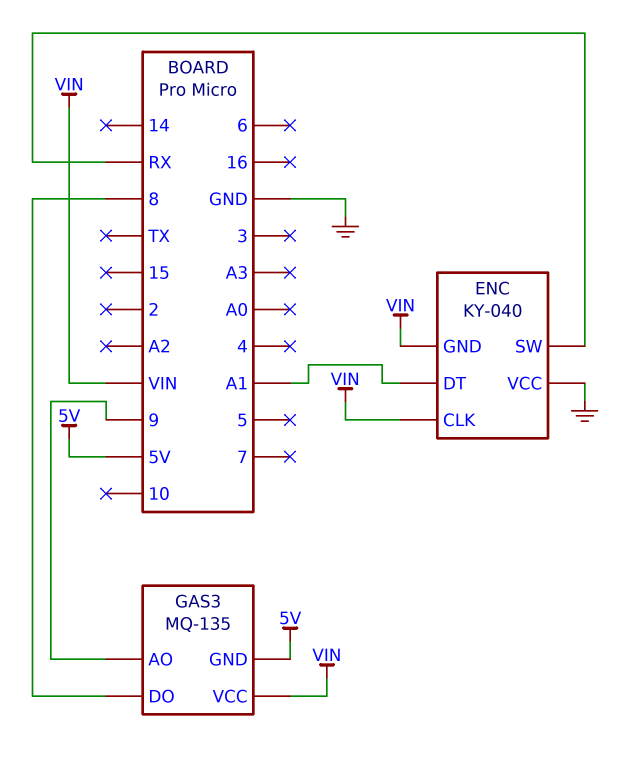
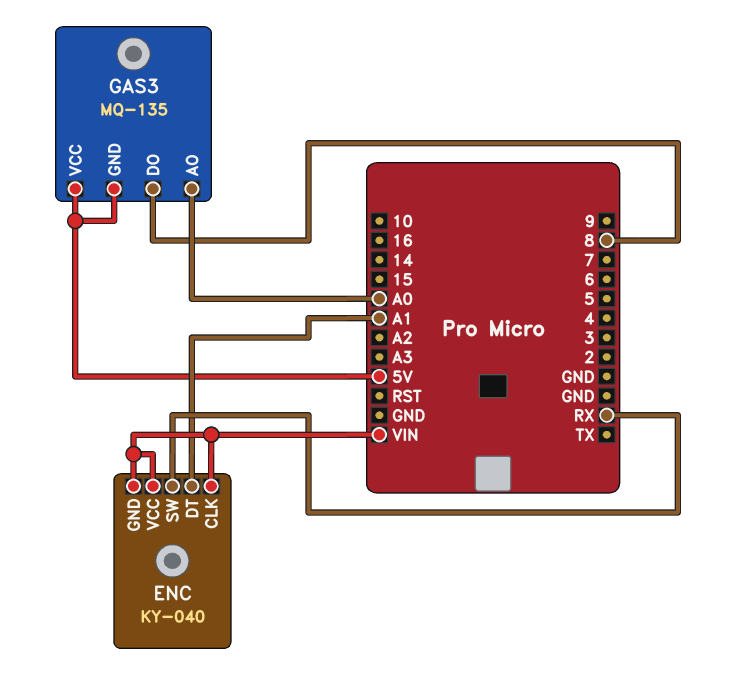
ENC pin VCC: GND -> VIN
GAS3 pin AO: 9 -> A0
GAS3 pin VCC: VIN -> 5V

